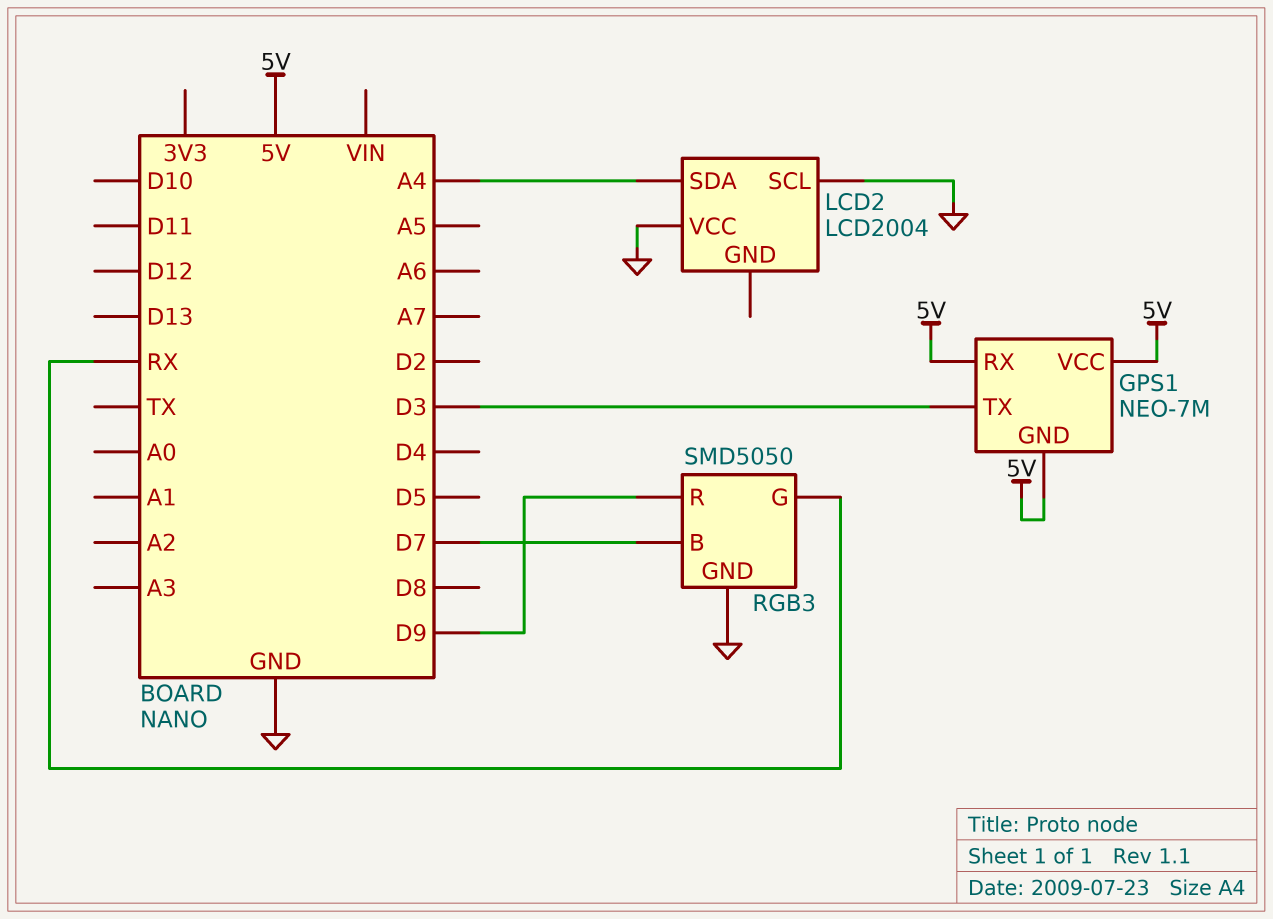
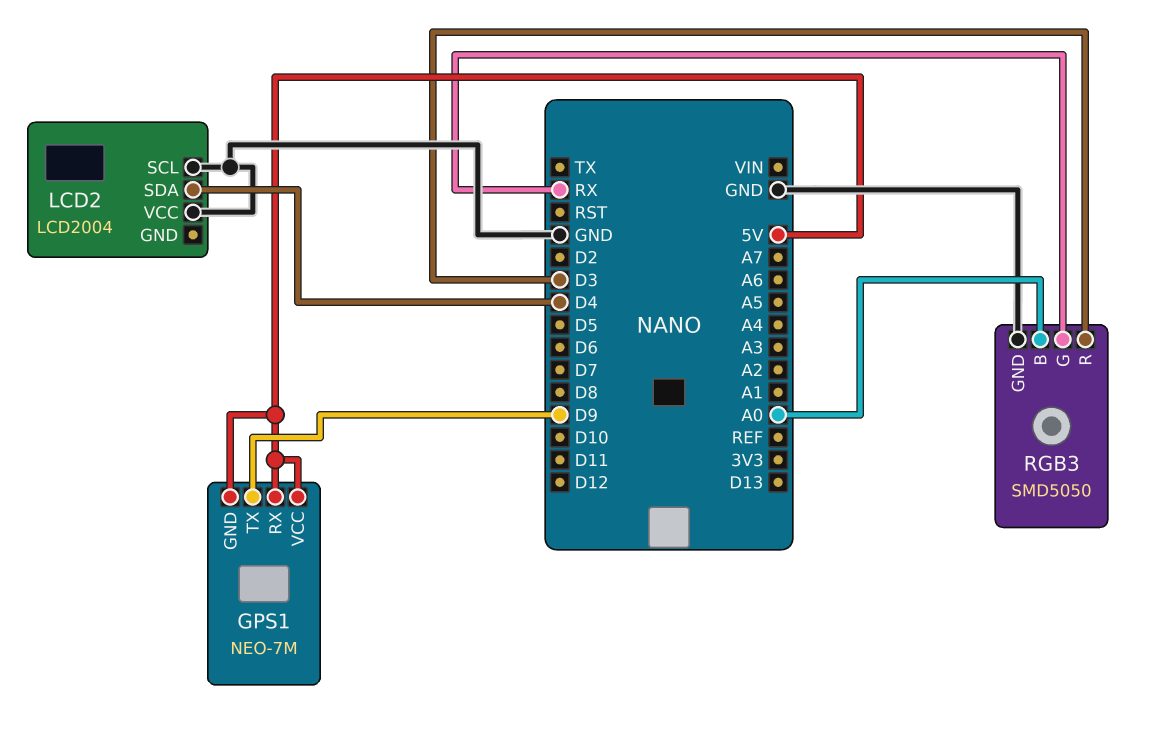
GPS1 pin TX: D3 -> D9
LCD2 pin SDA: A4 -> D4
RGB3 pin B: D7 -> A0
RGB3 pin R: D9 -> D3

